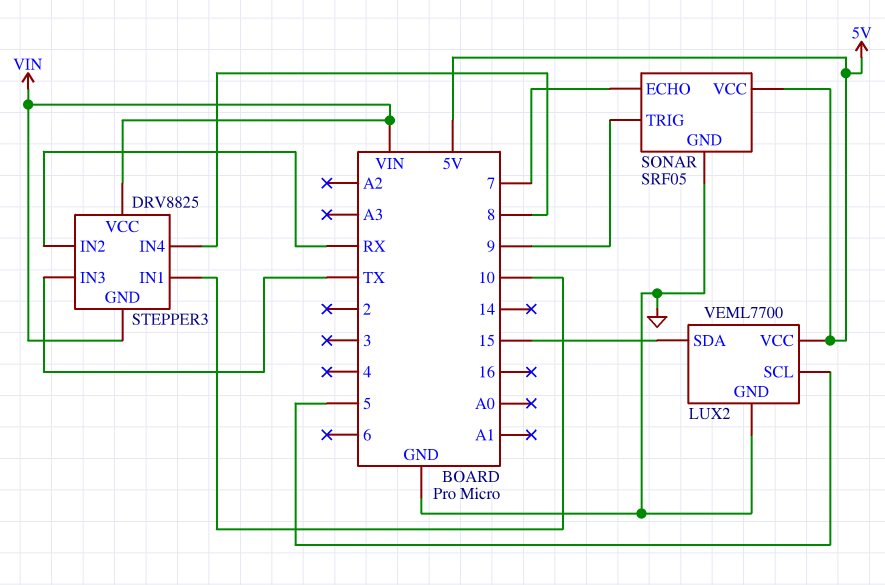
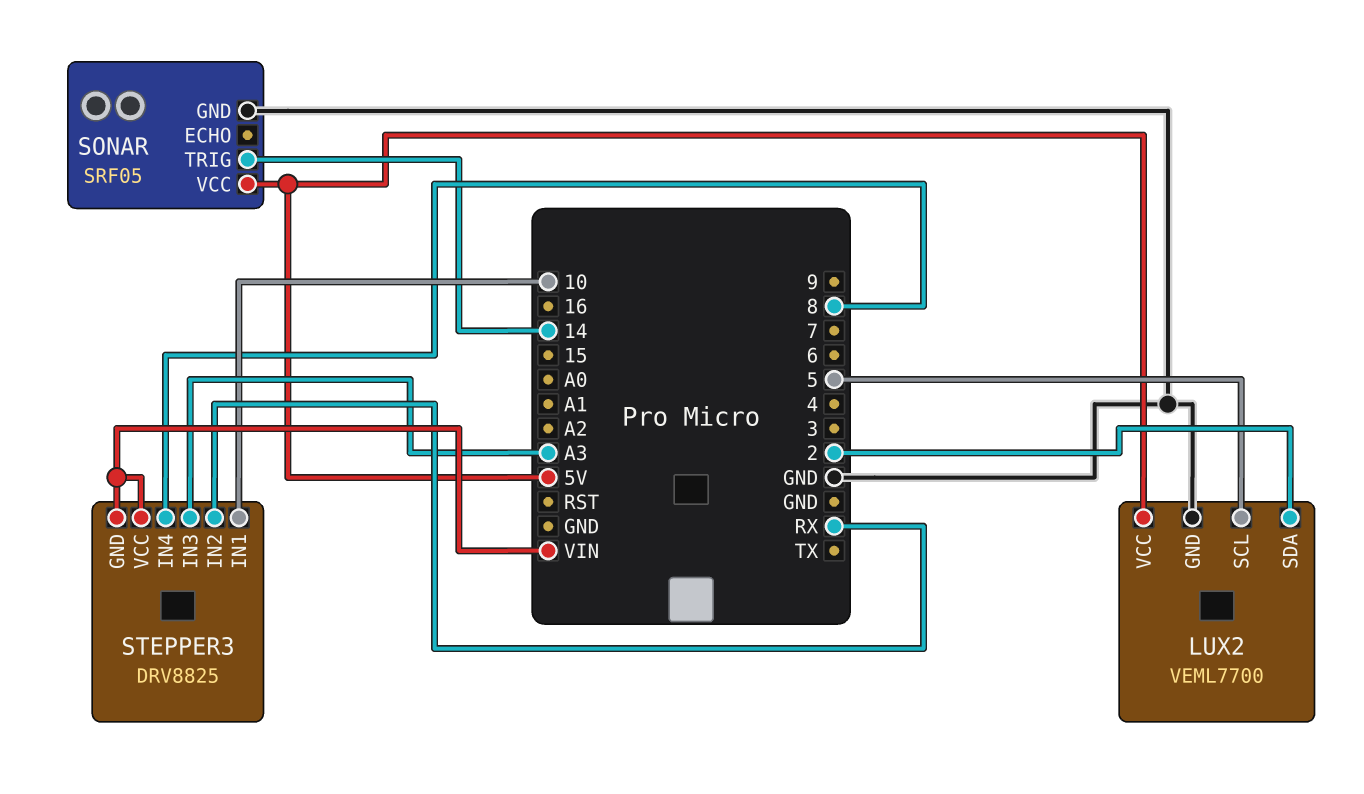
LUX2 pin SDA: 15 -> 2
SONAR pin ECHO: 7 -> none
SONAR pin TRIG: 9 -> 14
STEPPER3 pin IN3: TX -> A3

